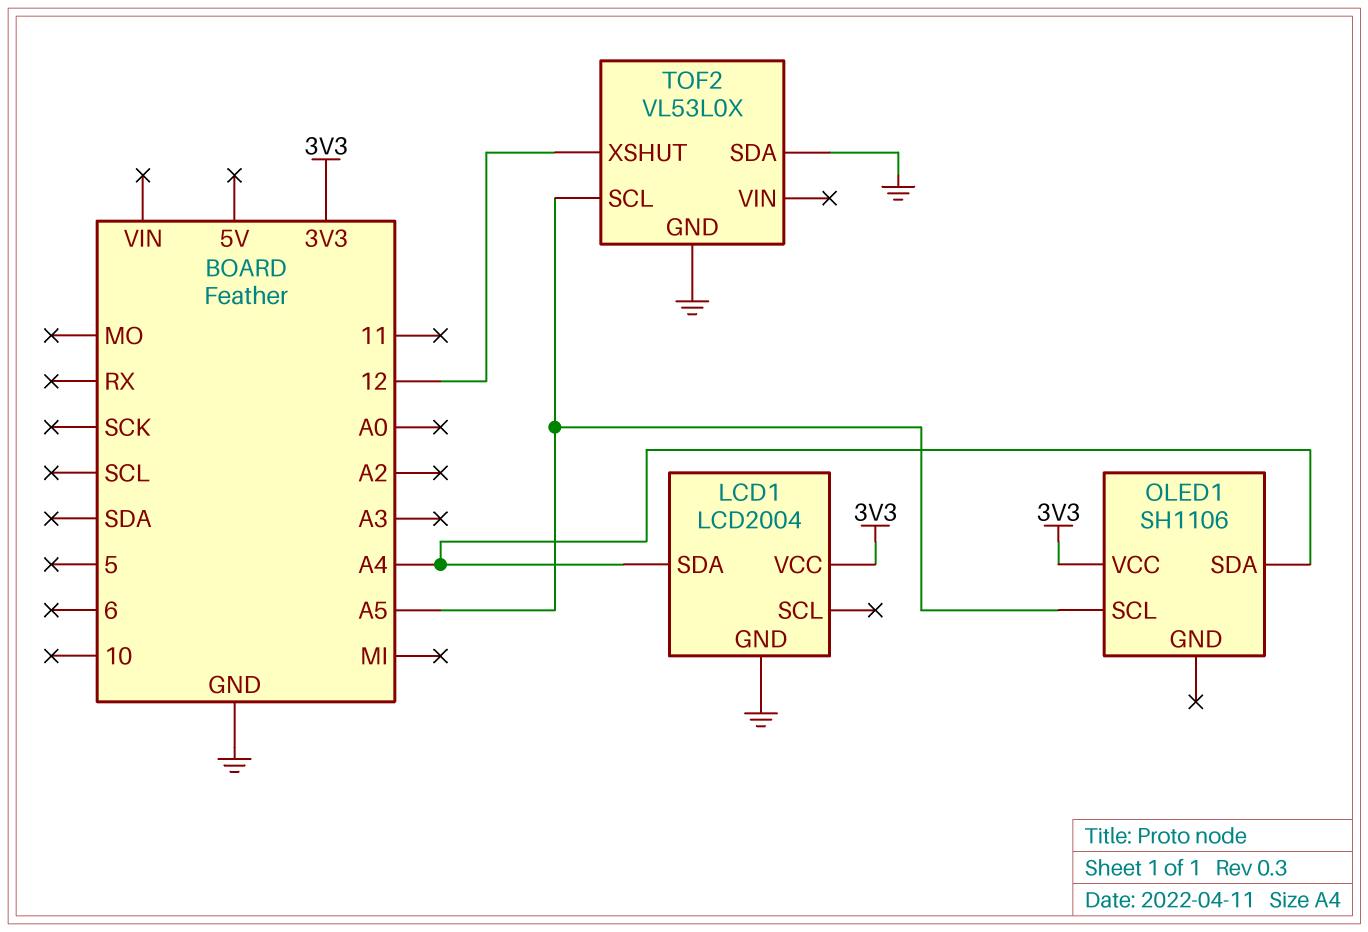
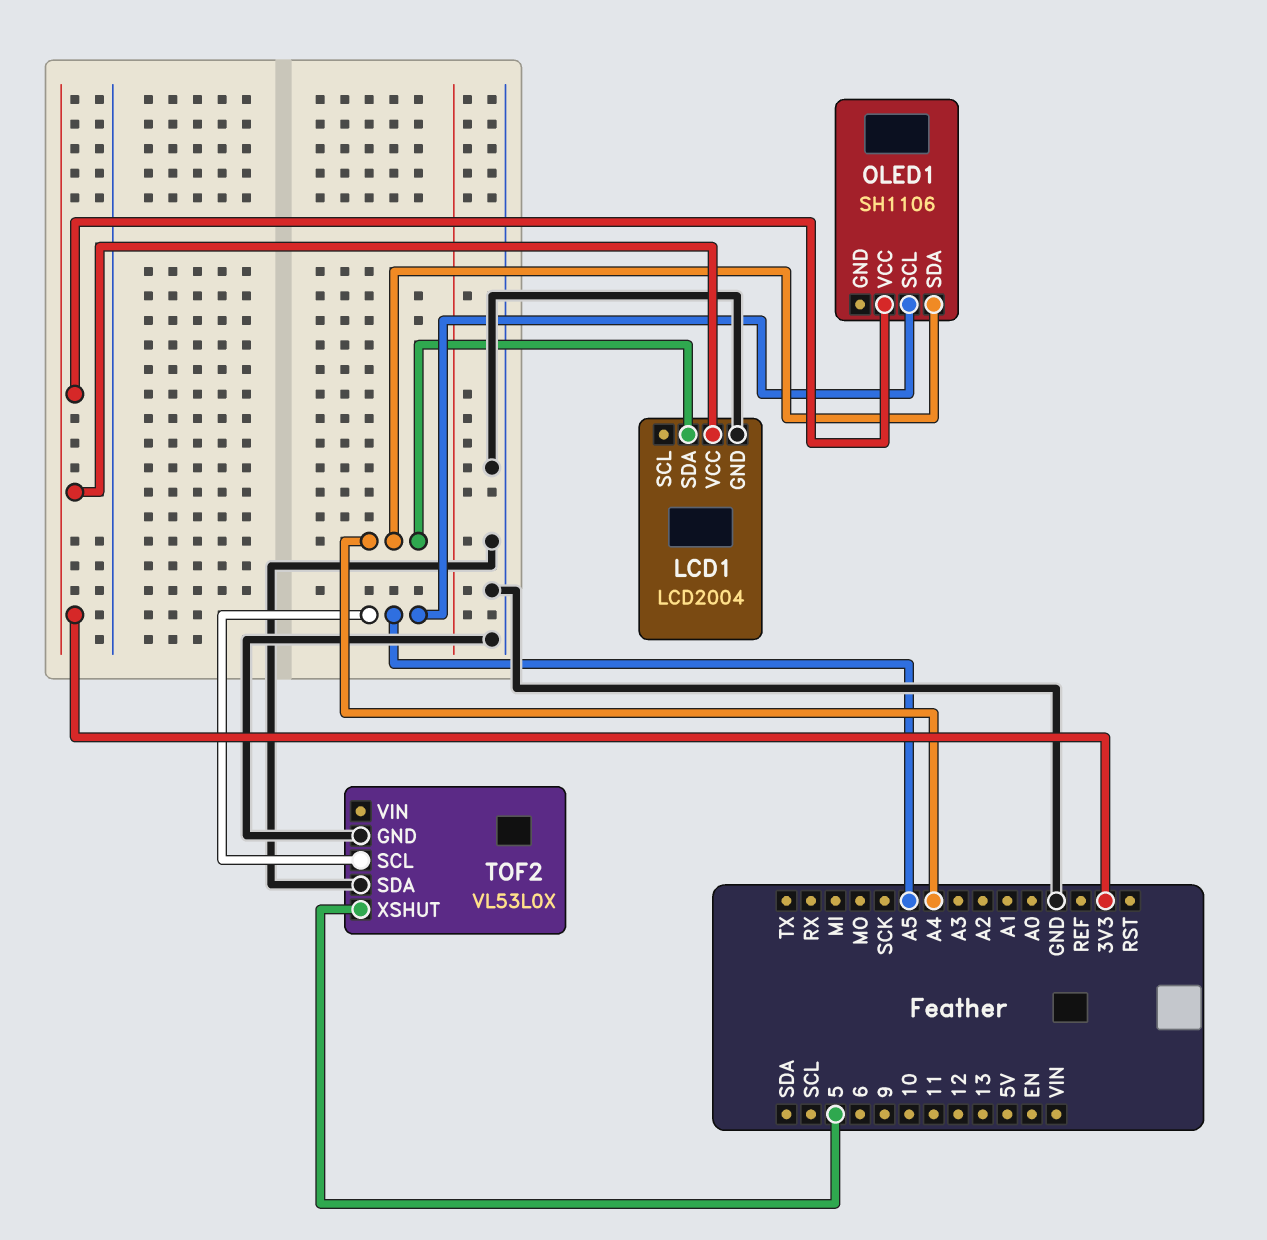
TOF2 pin XSHUT: 12 -> 5

